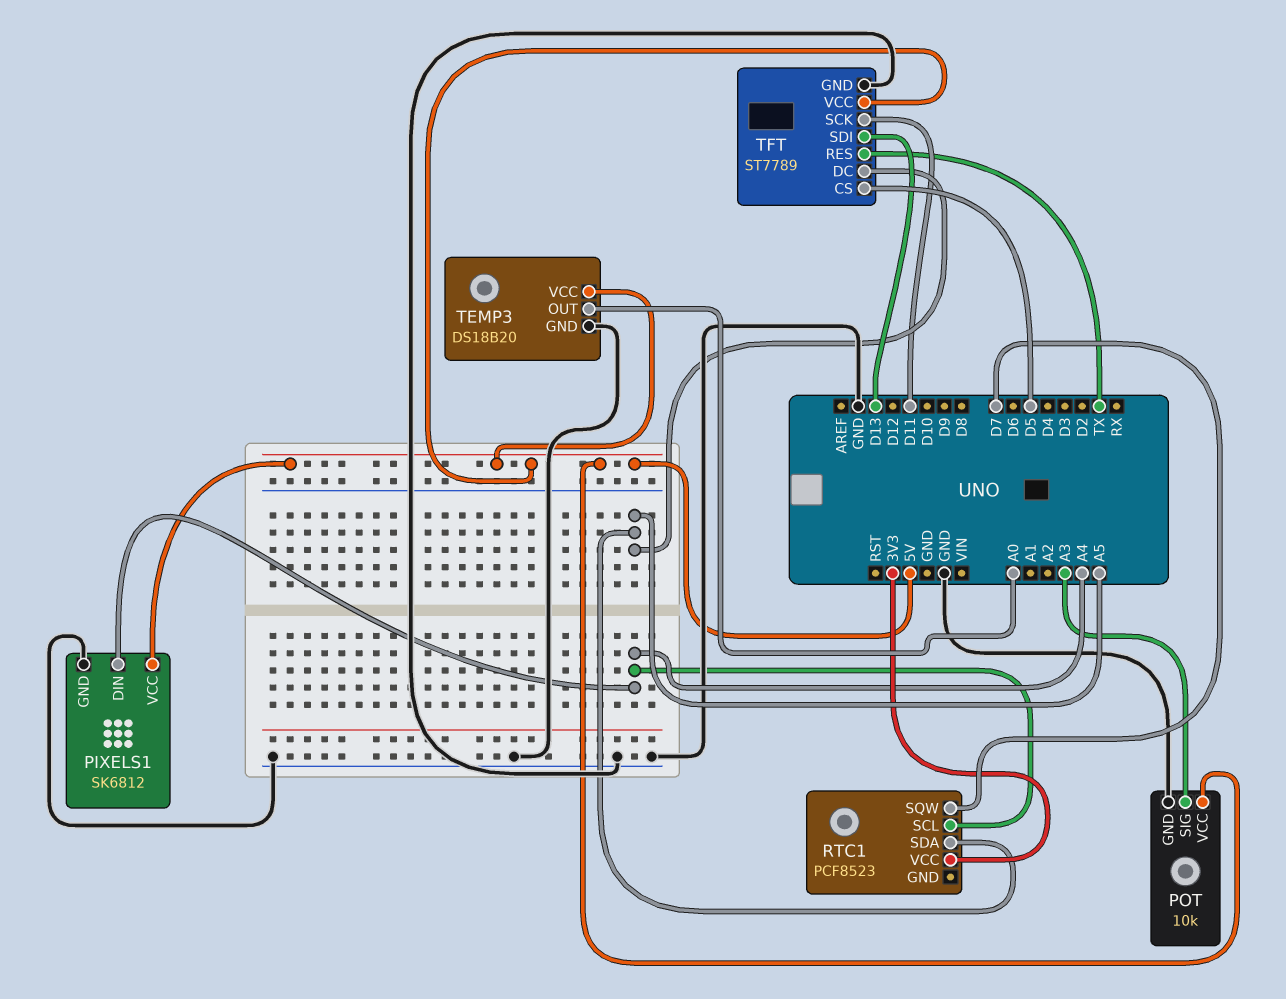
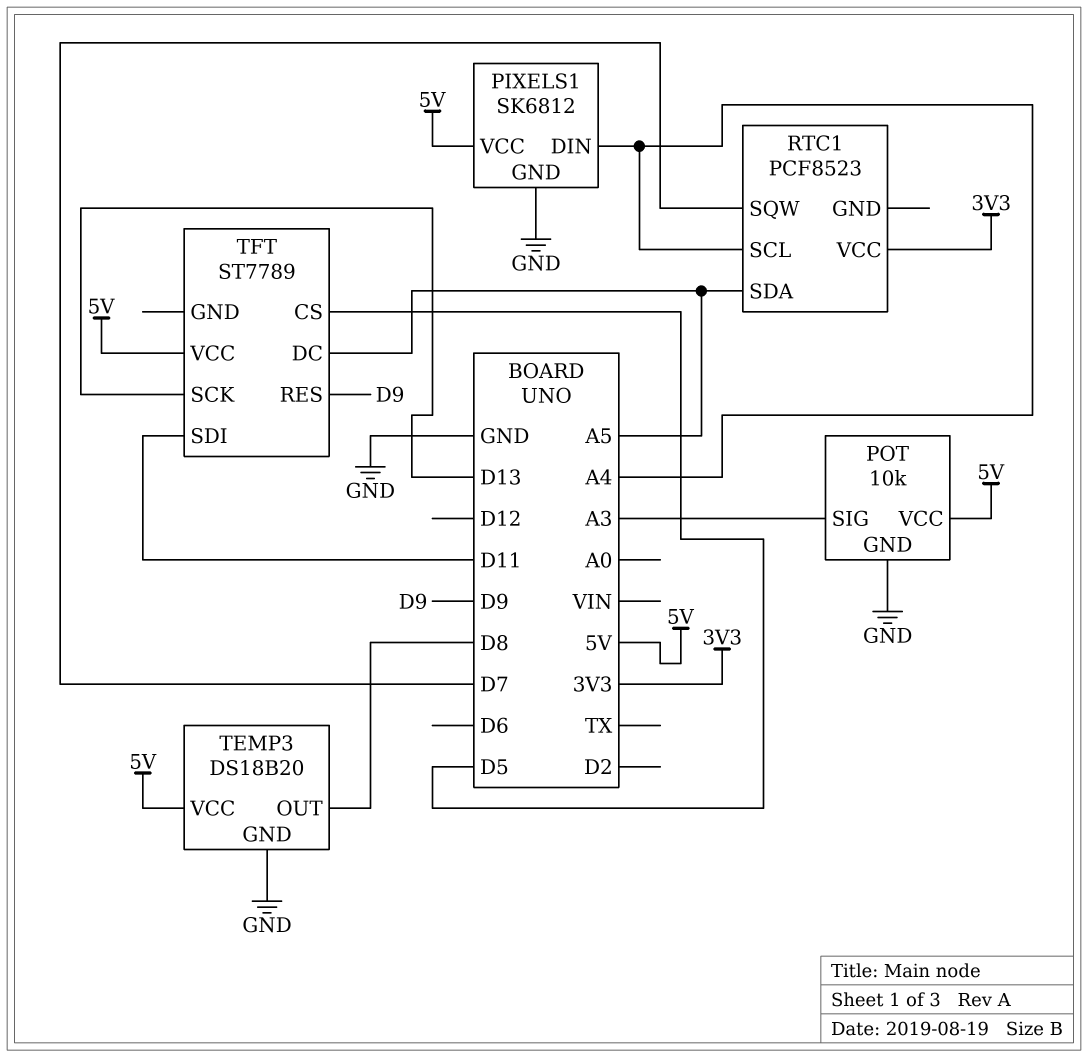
TEMP3 pin OUT: A0 -> D8
TFT pin GND: GND -> none
TFT pin RES: TX -> D9
TFT pin SCK: D11 -> D13
TFT pin SDI: D13 -> D11

